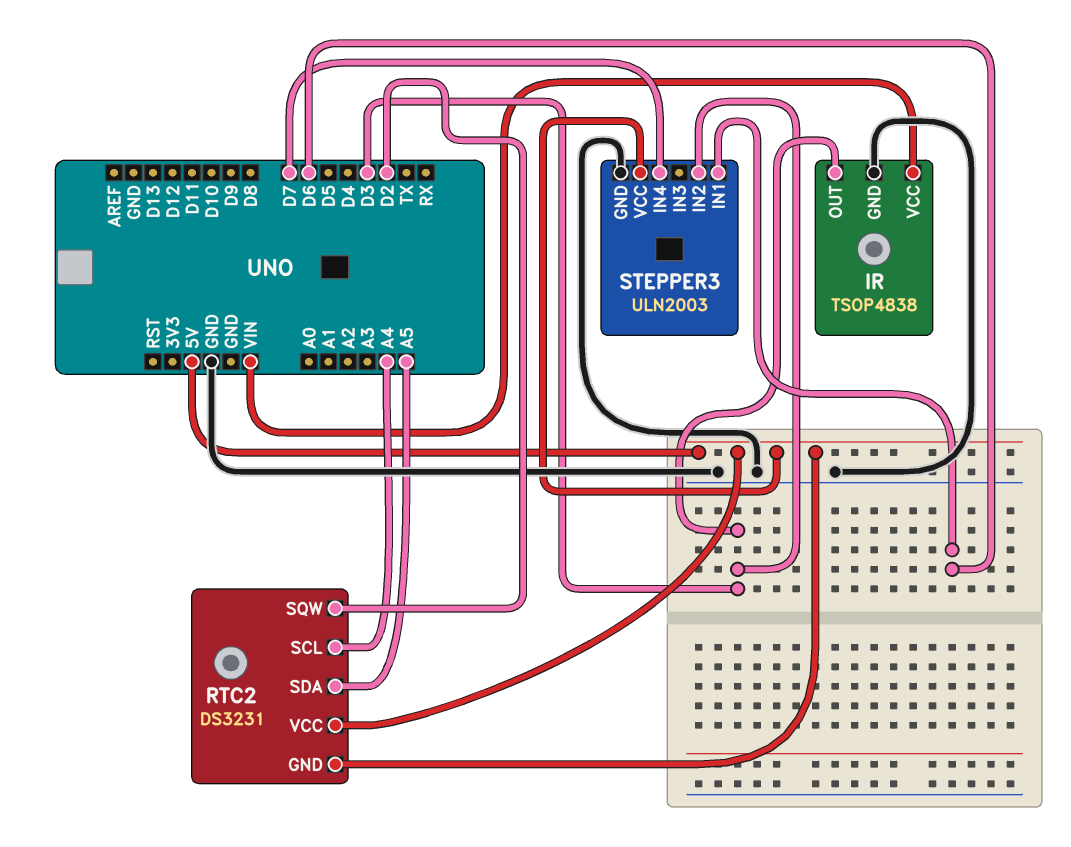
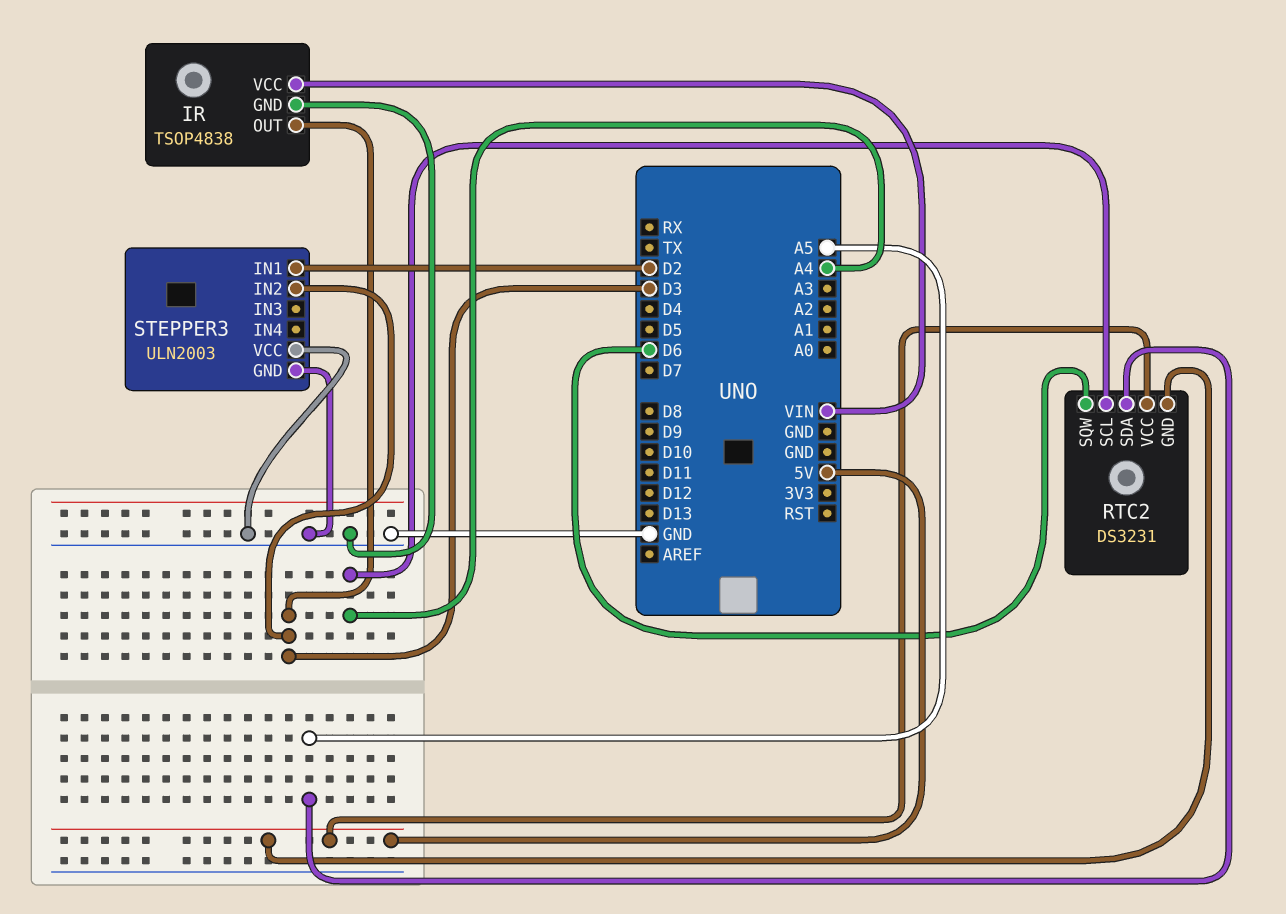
RTC2 pin SQW: D2 -> D6
STEPPER3 pin IN1: D6 -> D2
STEPPER3 pin IN4: D7 -> none
STEPPER3 pin VCC: 5V -> GND

